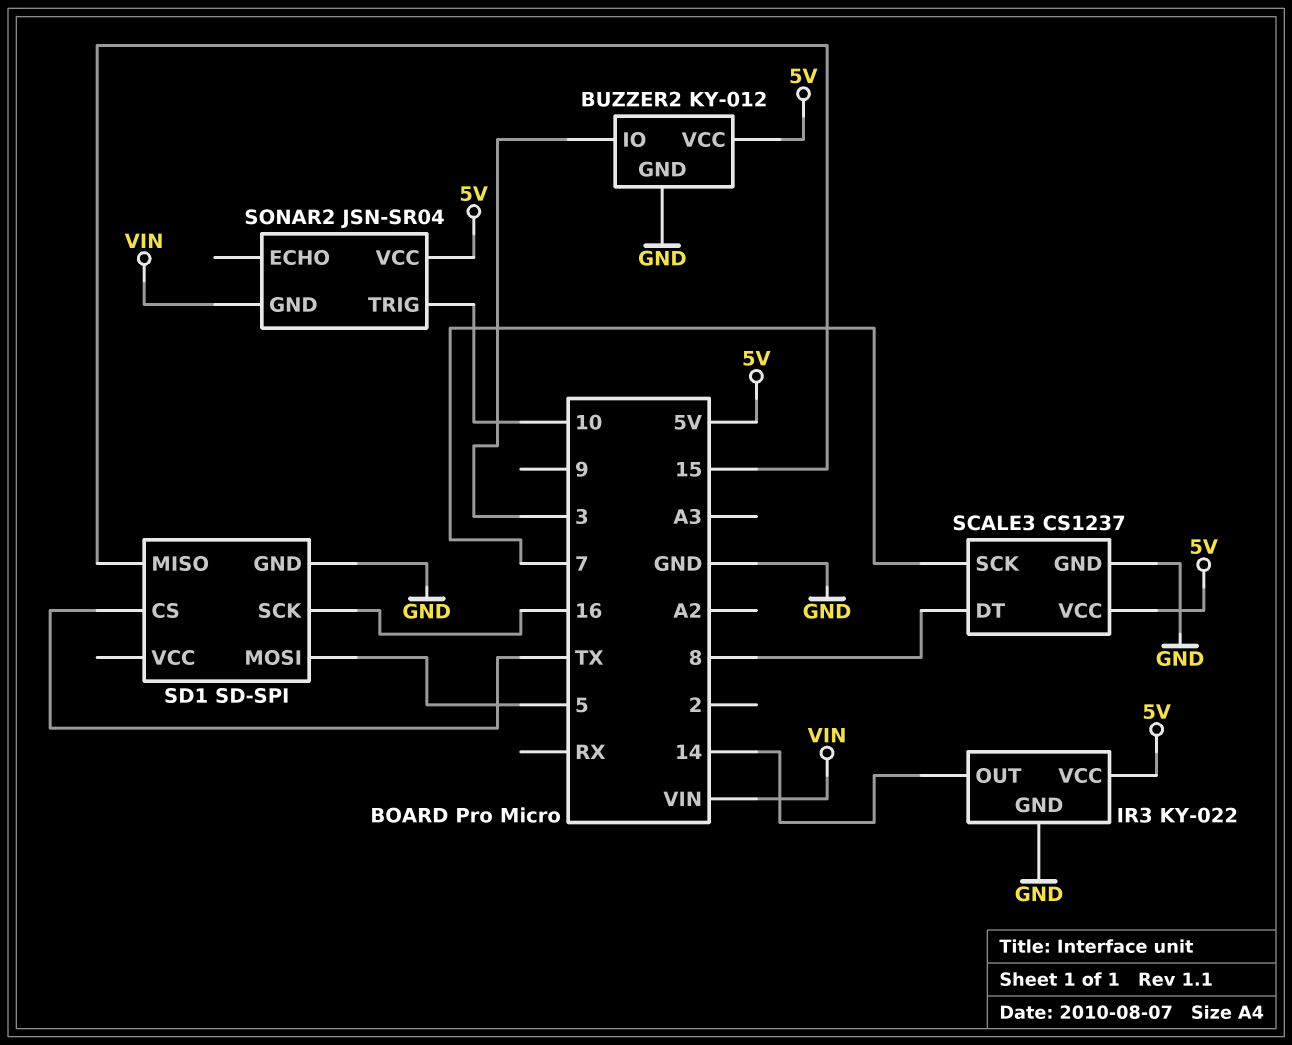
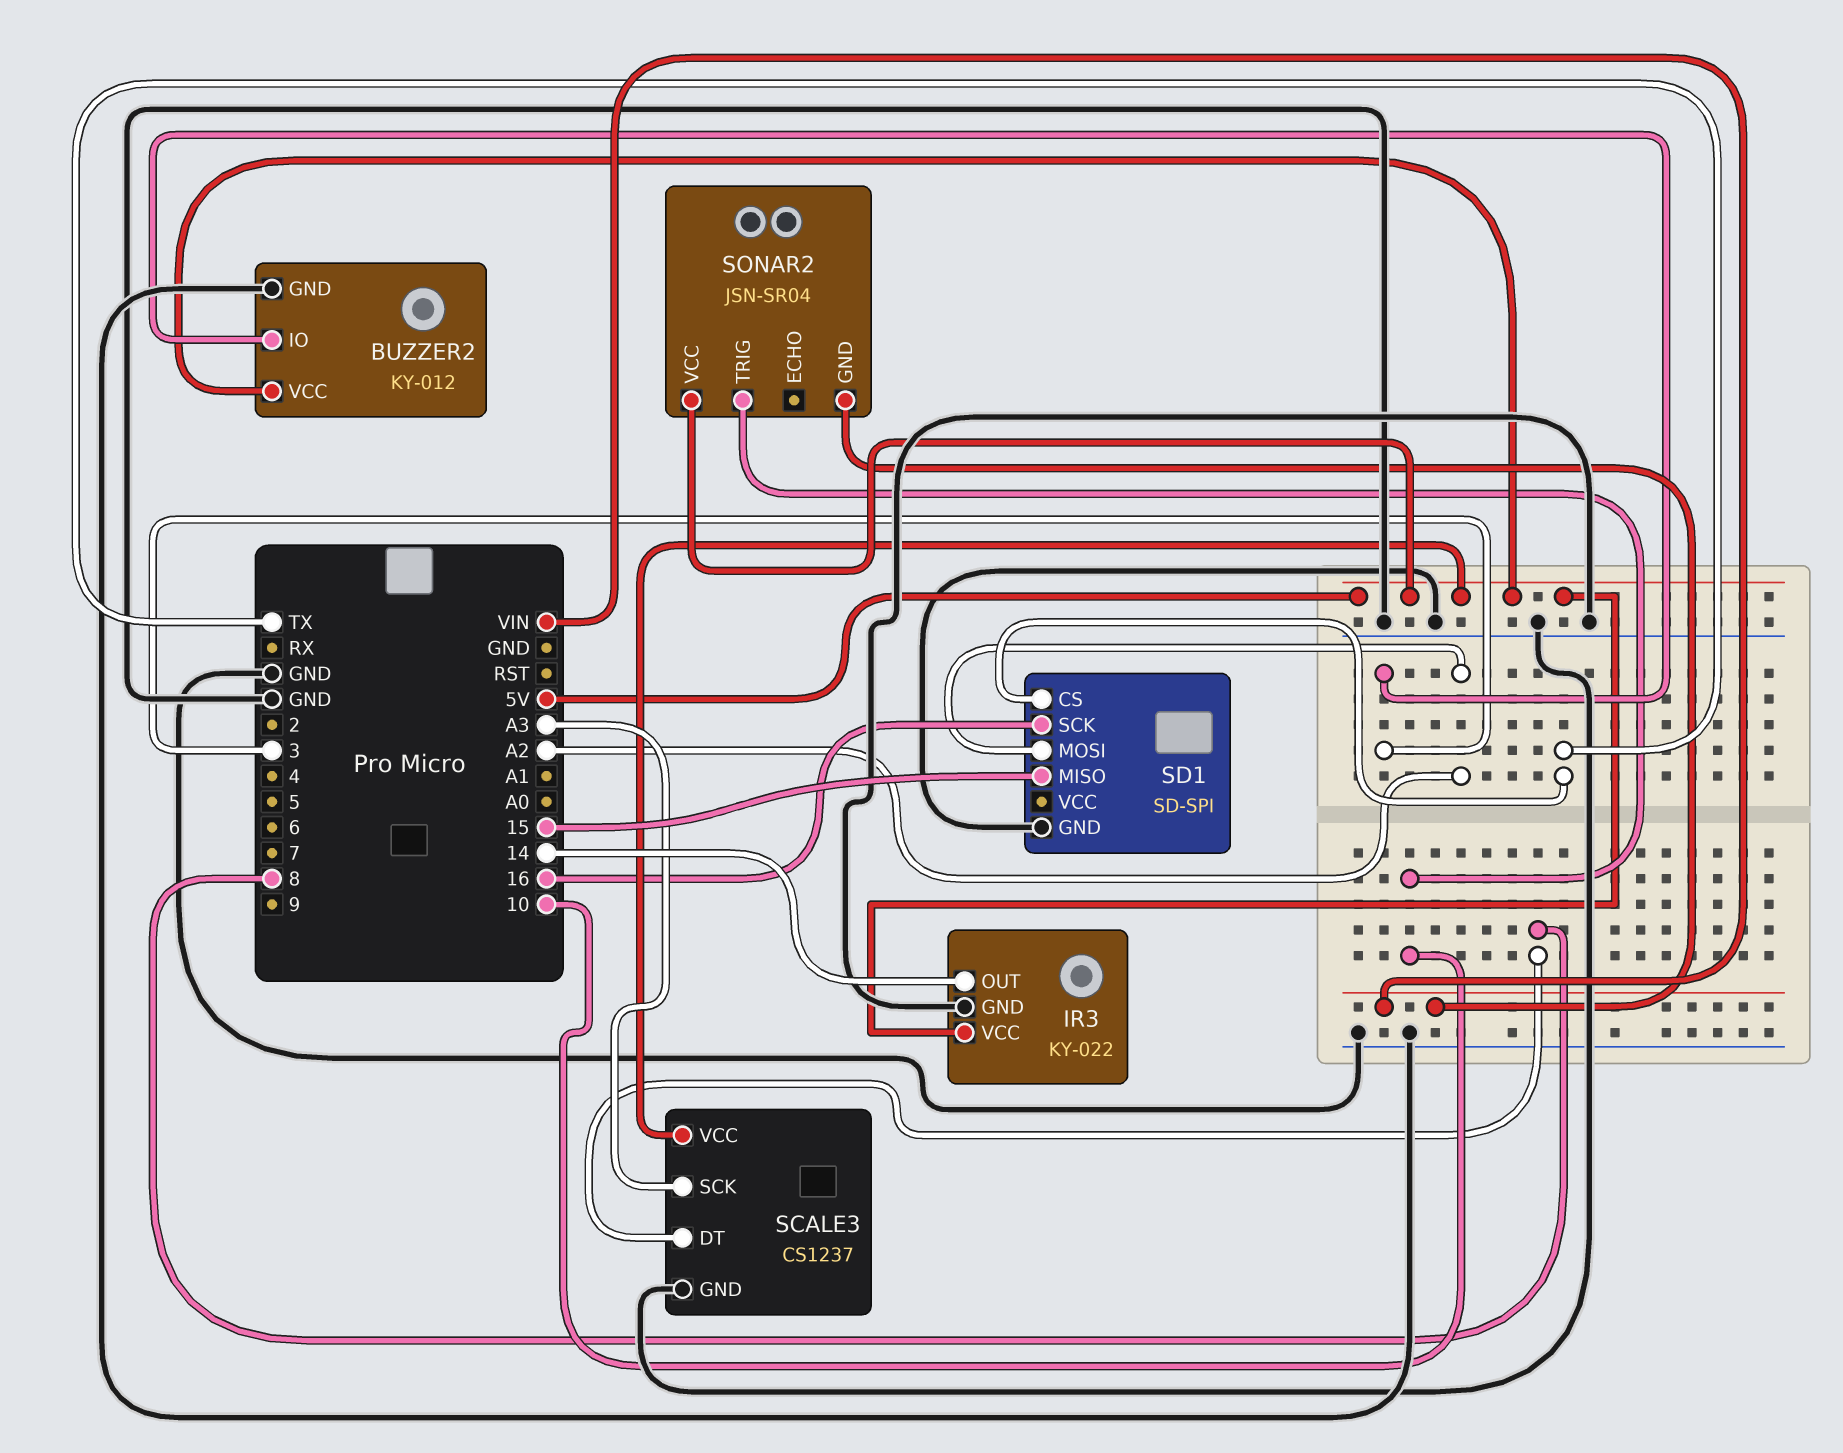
SCALE3 pin SCK: 7 -> A3
SD1 pin MOSI: 5 -> A2

